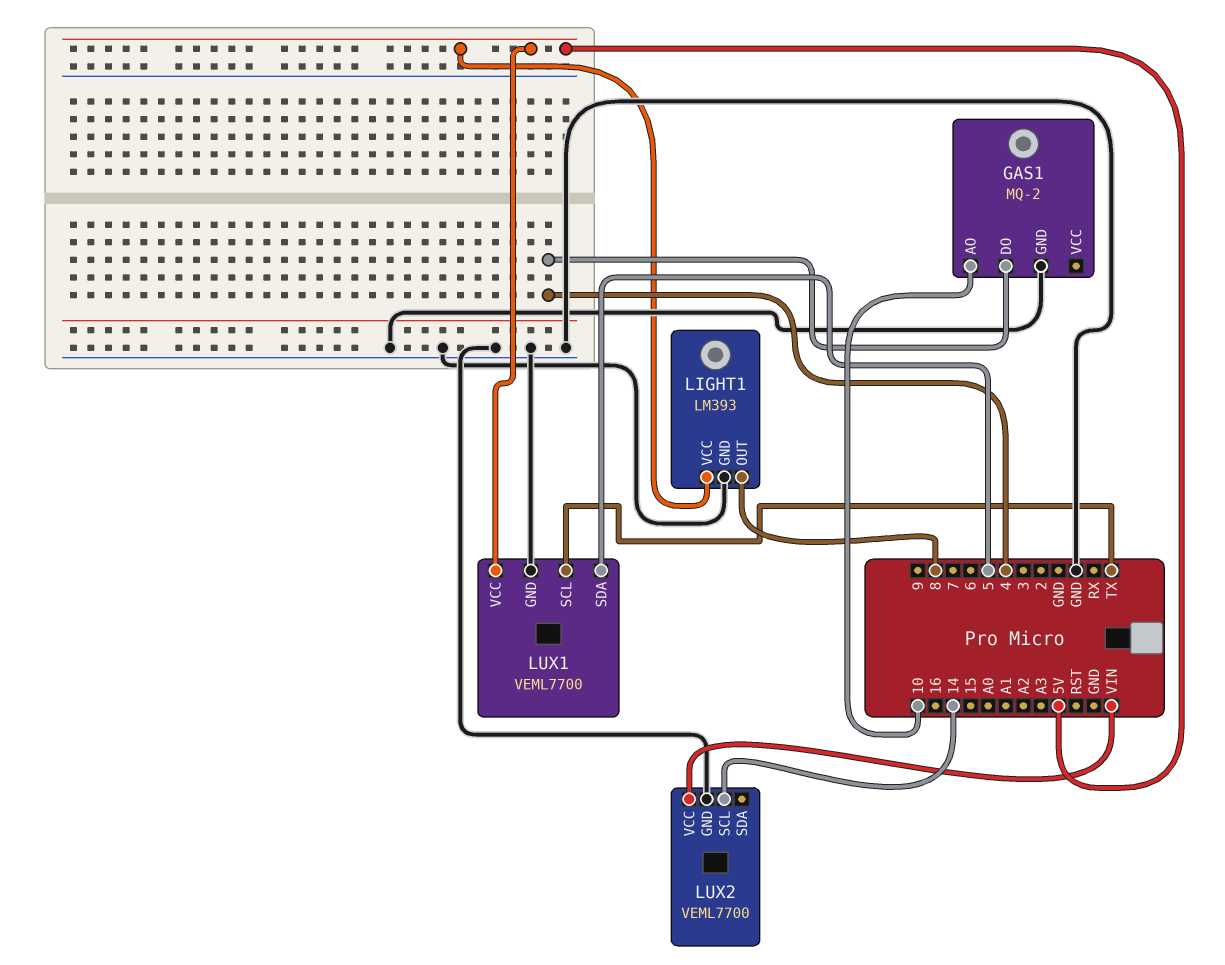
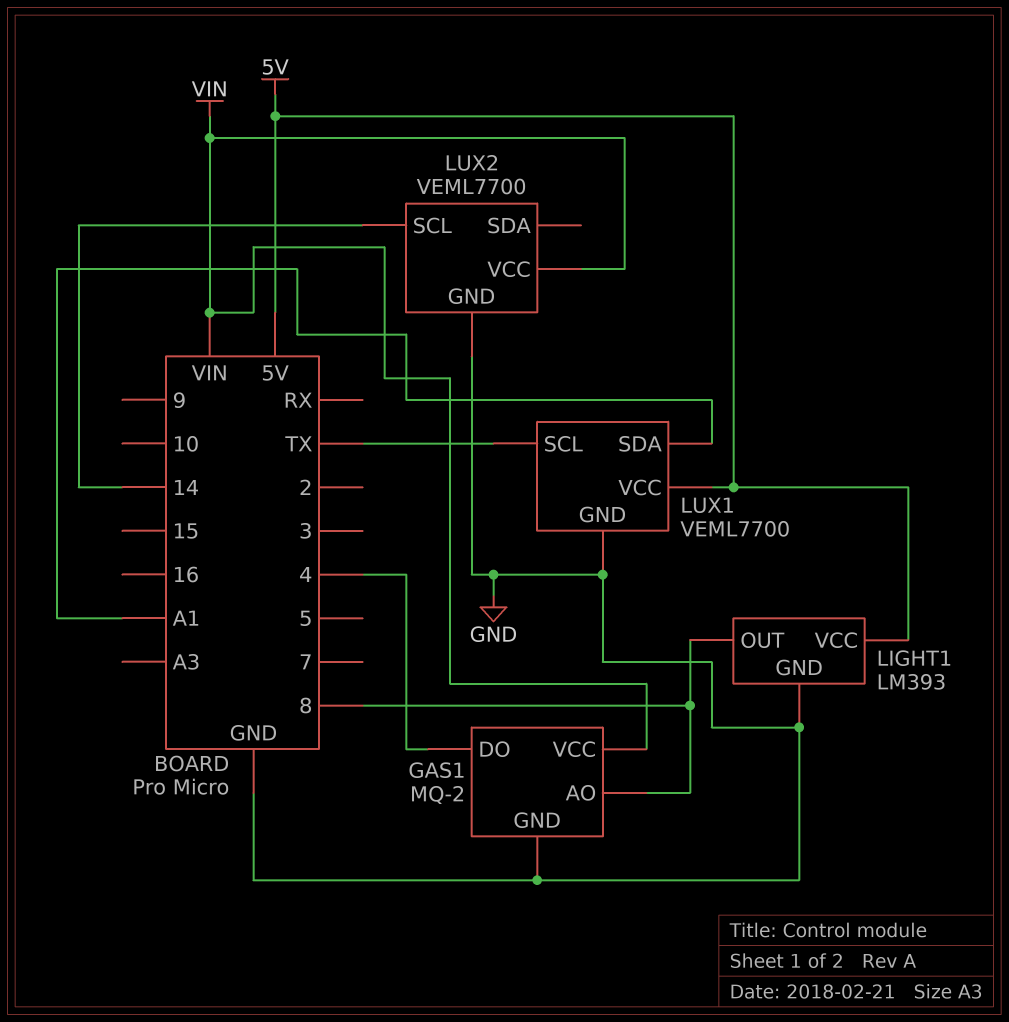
GAS1 pin AO: 10 -> 8
GAS1 pin VCC: none -> VIN
LUX1 pin SDA: 5 -> A1

